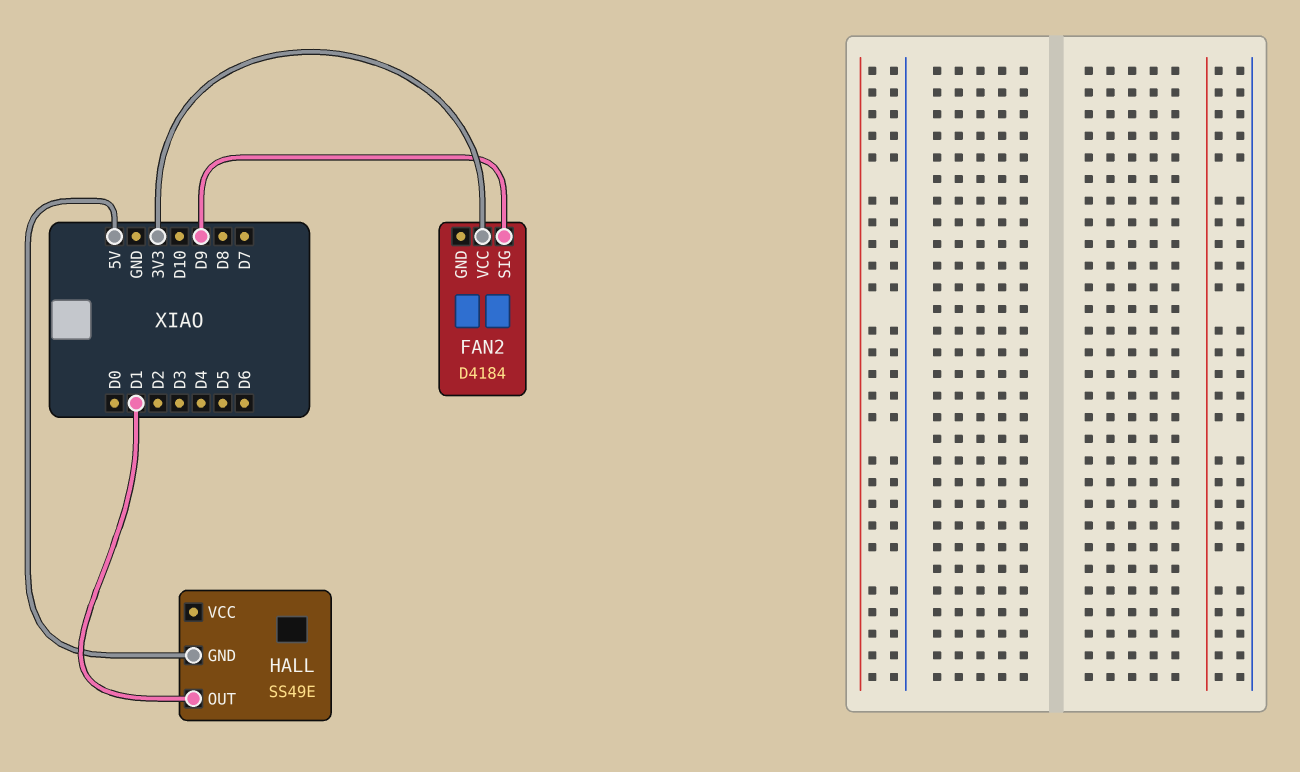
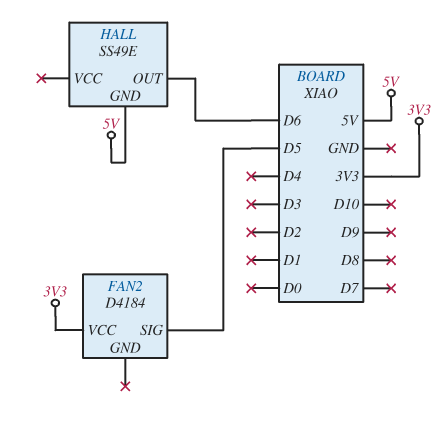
FAN2 pin SIG: D9 -> D5
HALL pin OUT: D1 -> D6

